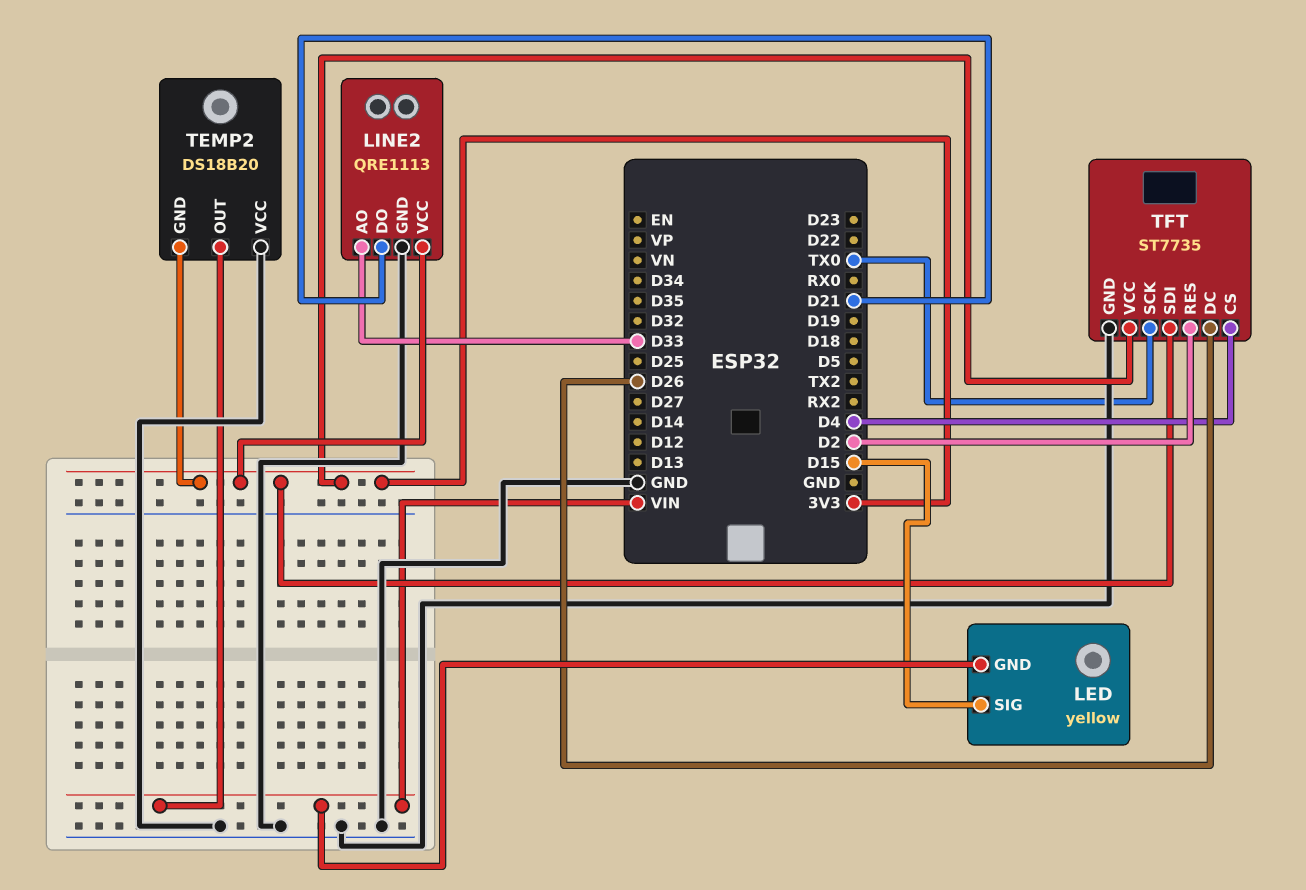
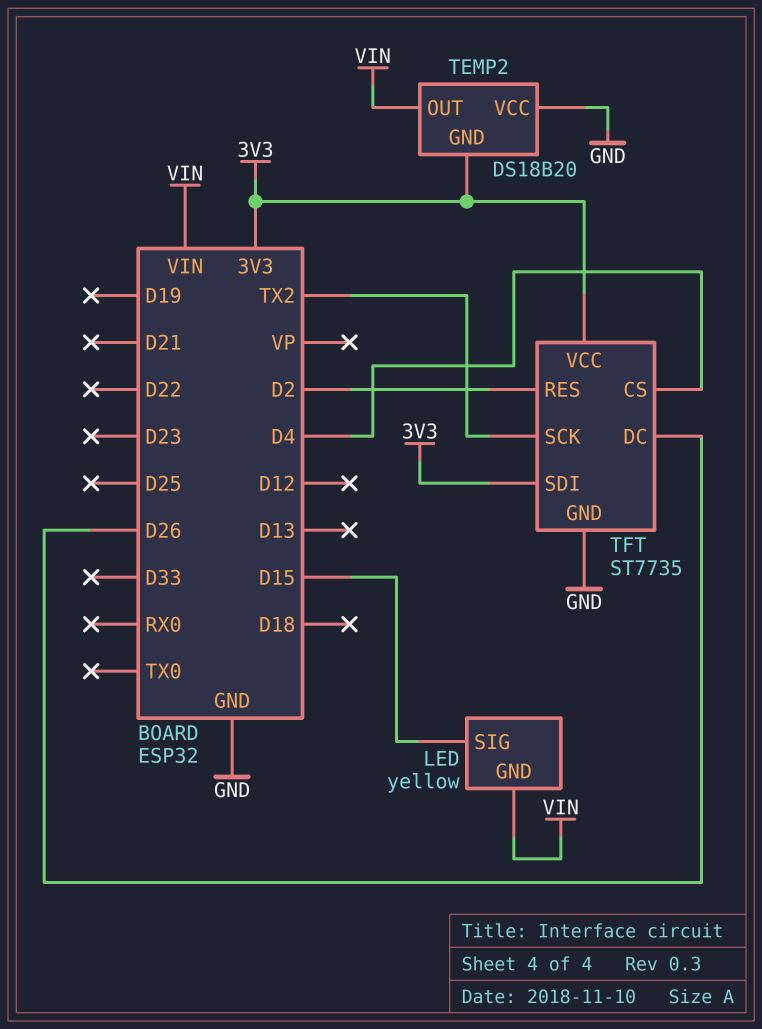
LINE2: QRE1113 -> none
LINE2 pin AO: D33 -> none
LINE2 pin DO: D21 -> none
LINE2 pin GND: GND -> none
LINE2 pin VCC: 3V3 -> none
TFT pin SCK: TX0 -> TX2

